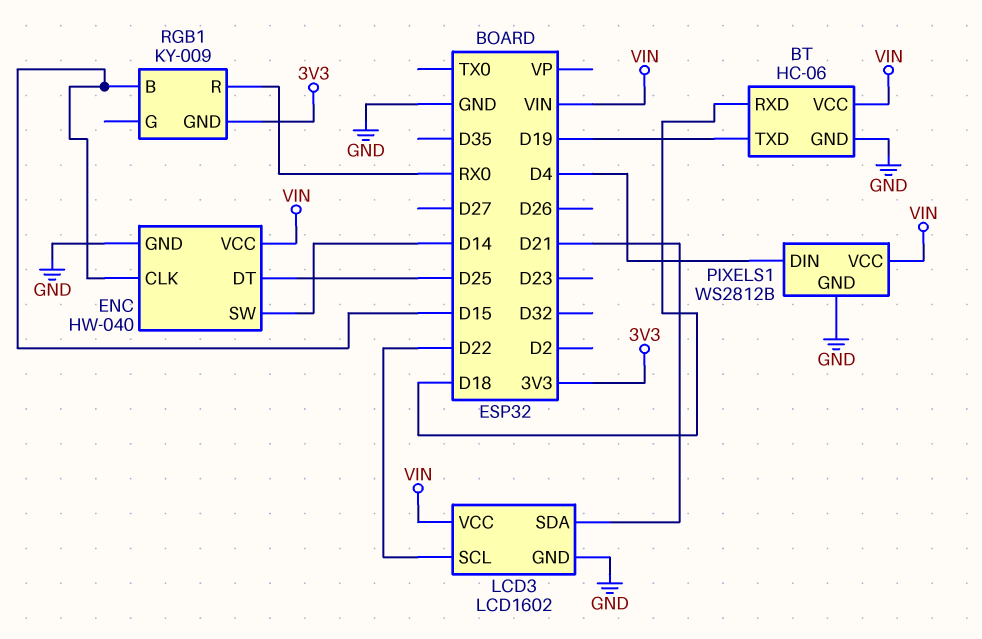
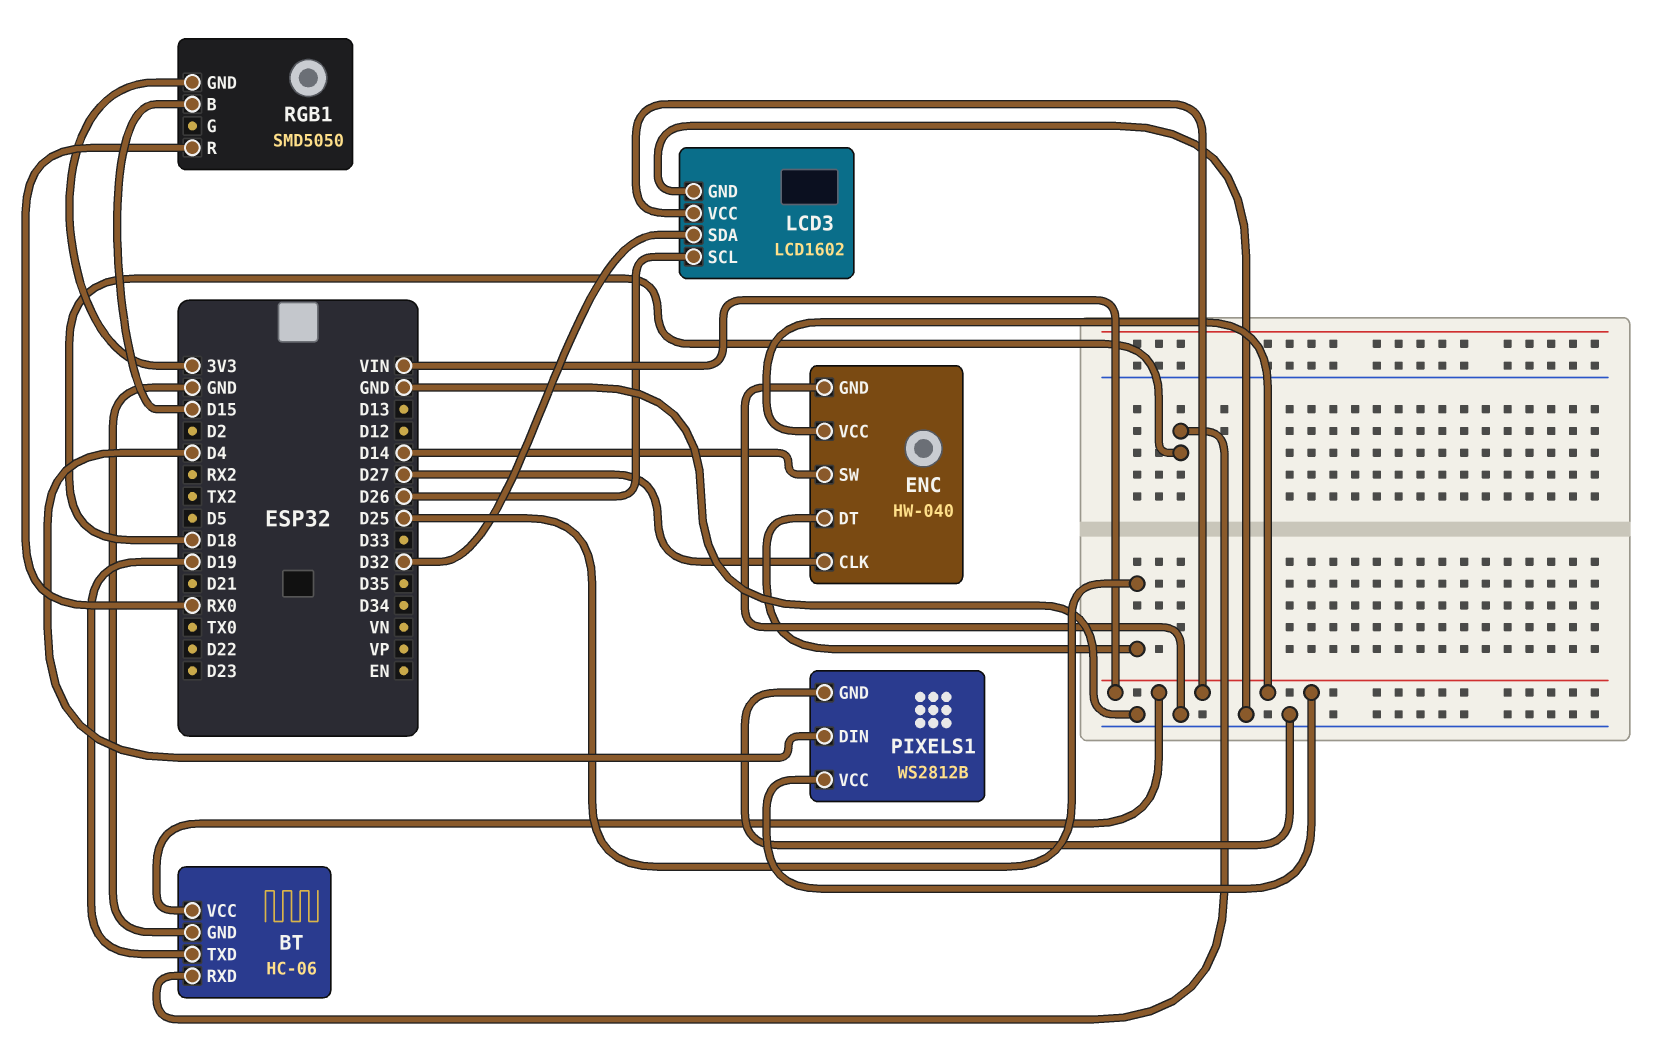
ENC pin CLK: D15 -> D27
LCD3 pin SCL: D22 -> D26
LCD3 pin SDA: D21 -> D32
RGB1: KY-009 -> SMD5050

